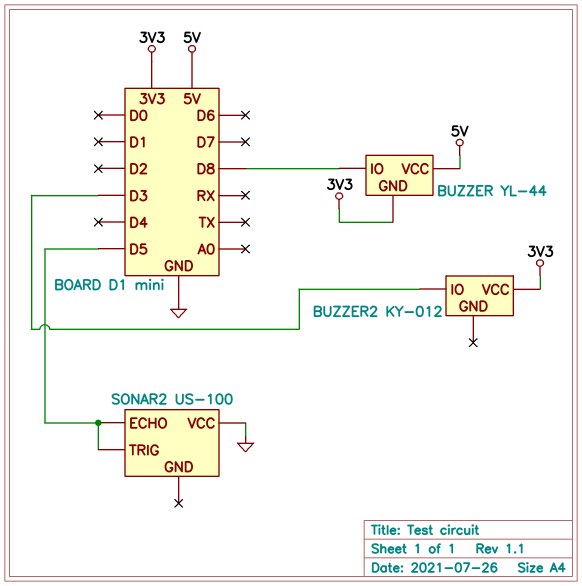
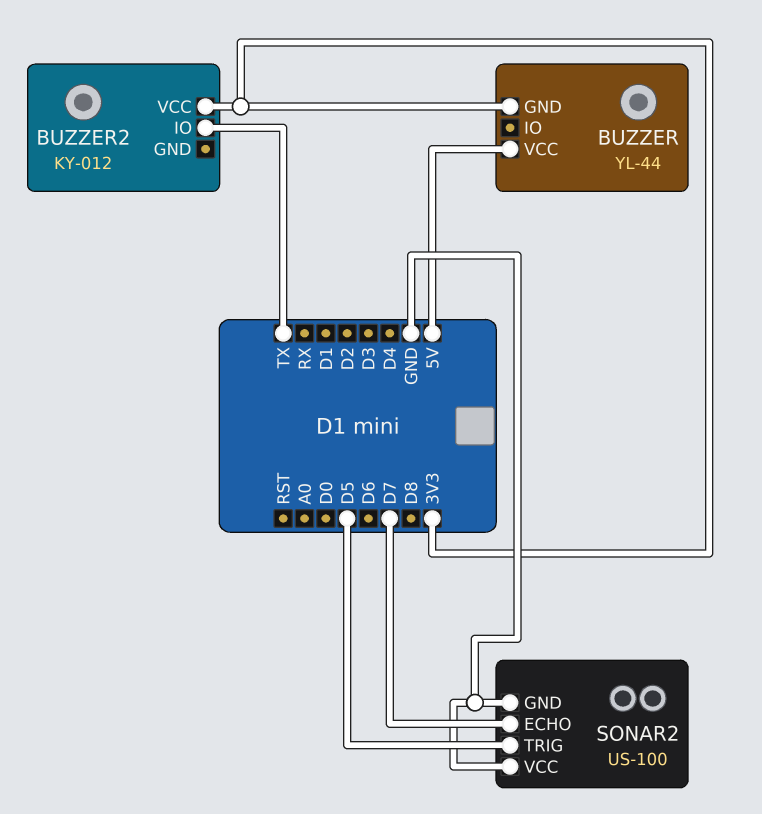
BUZZER pin IO: D8 -> none
BUZZER2 pin IO: D3 -> TX
SONAR2 pin ECHO: D5 -> D7
SONAR2 pin GND: none -> GND

